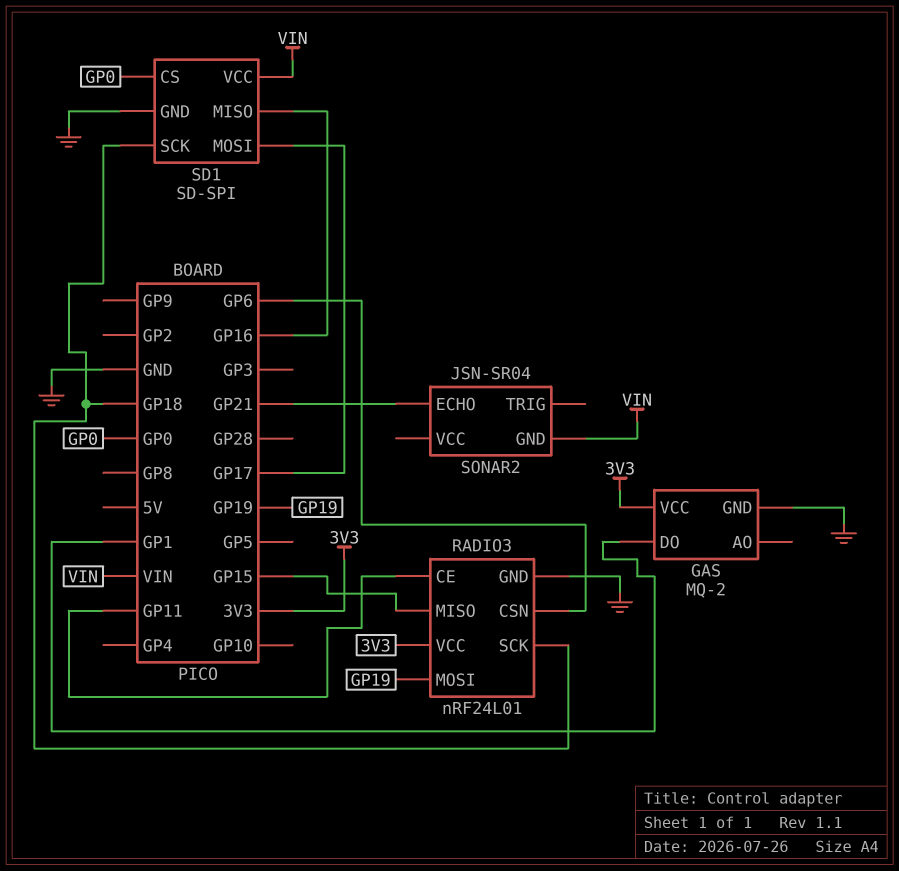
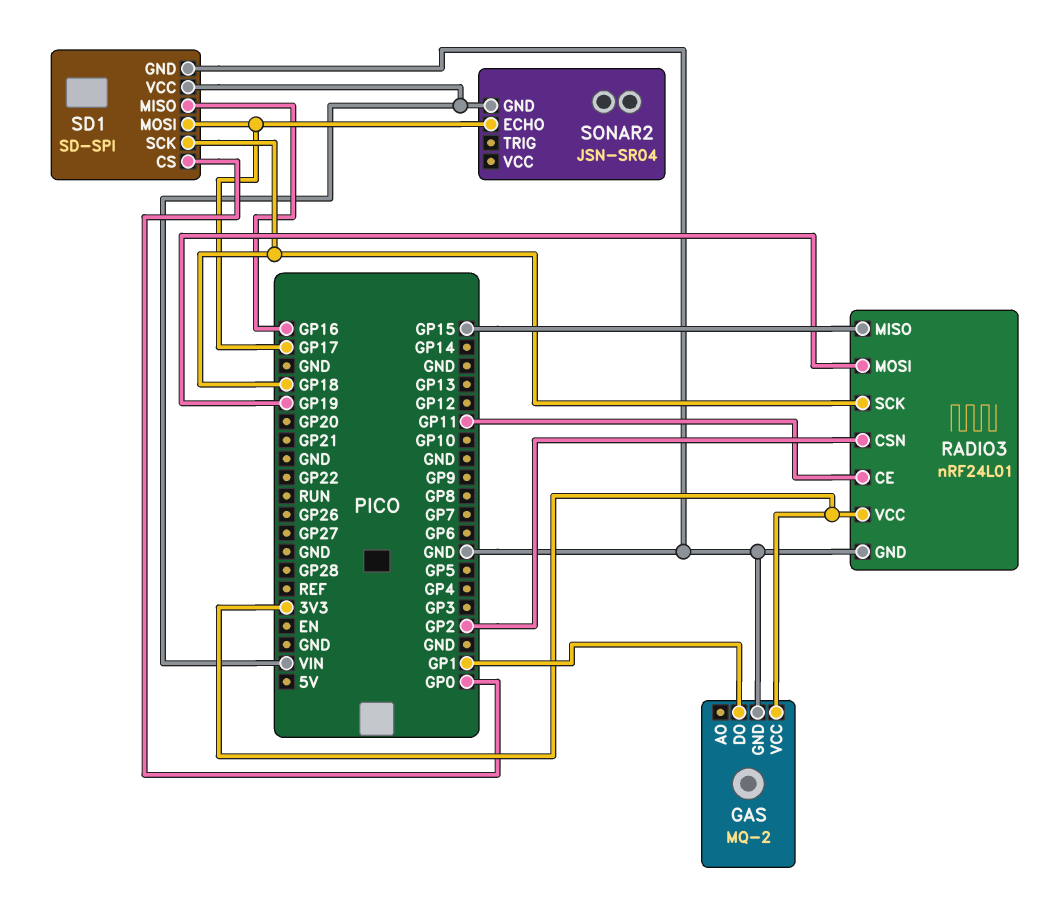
RADIO3 pin CSN: GP6 -> GP2
SONAR2 pin ECHO: GP21 -> GP17

